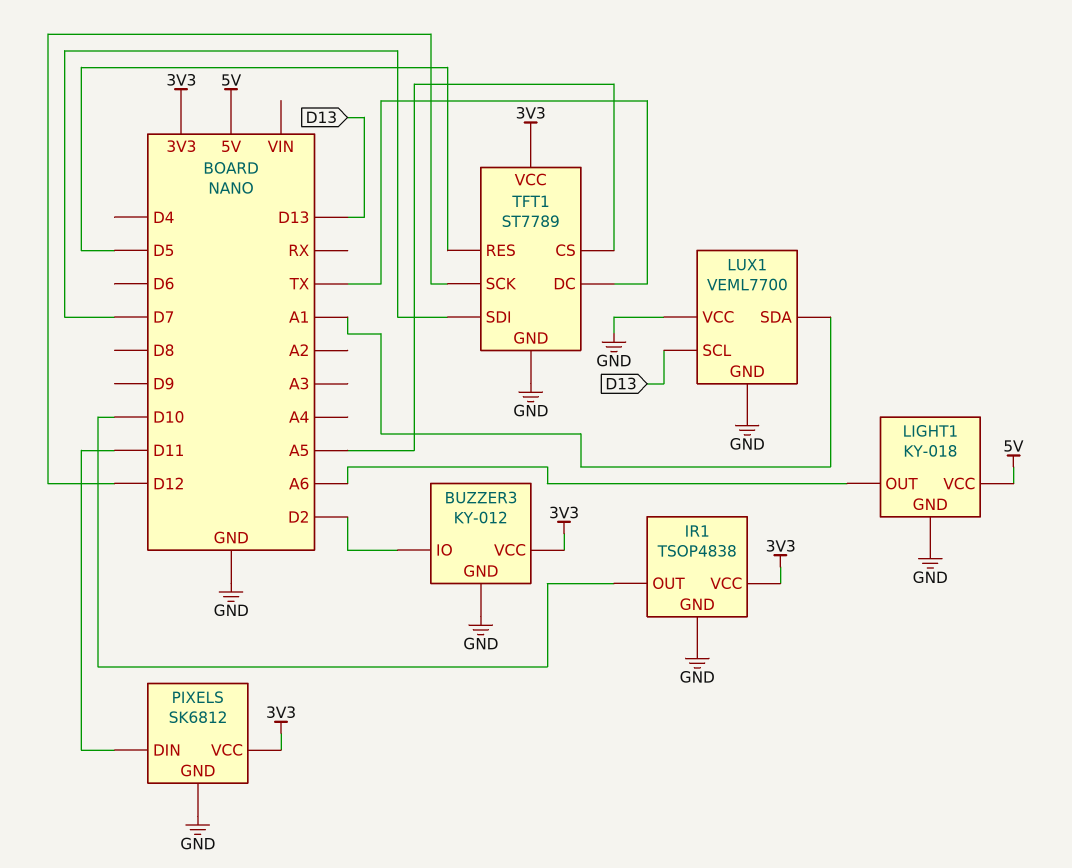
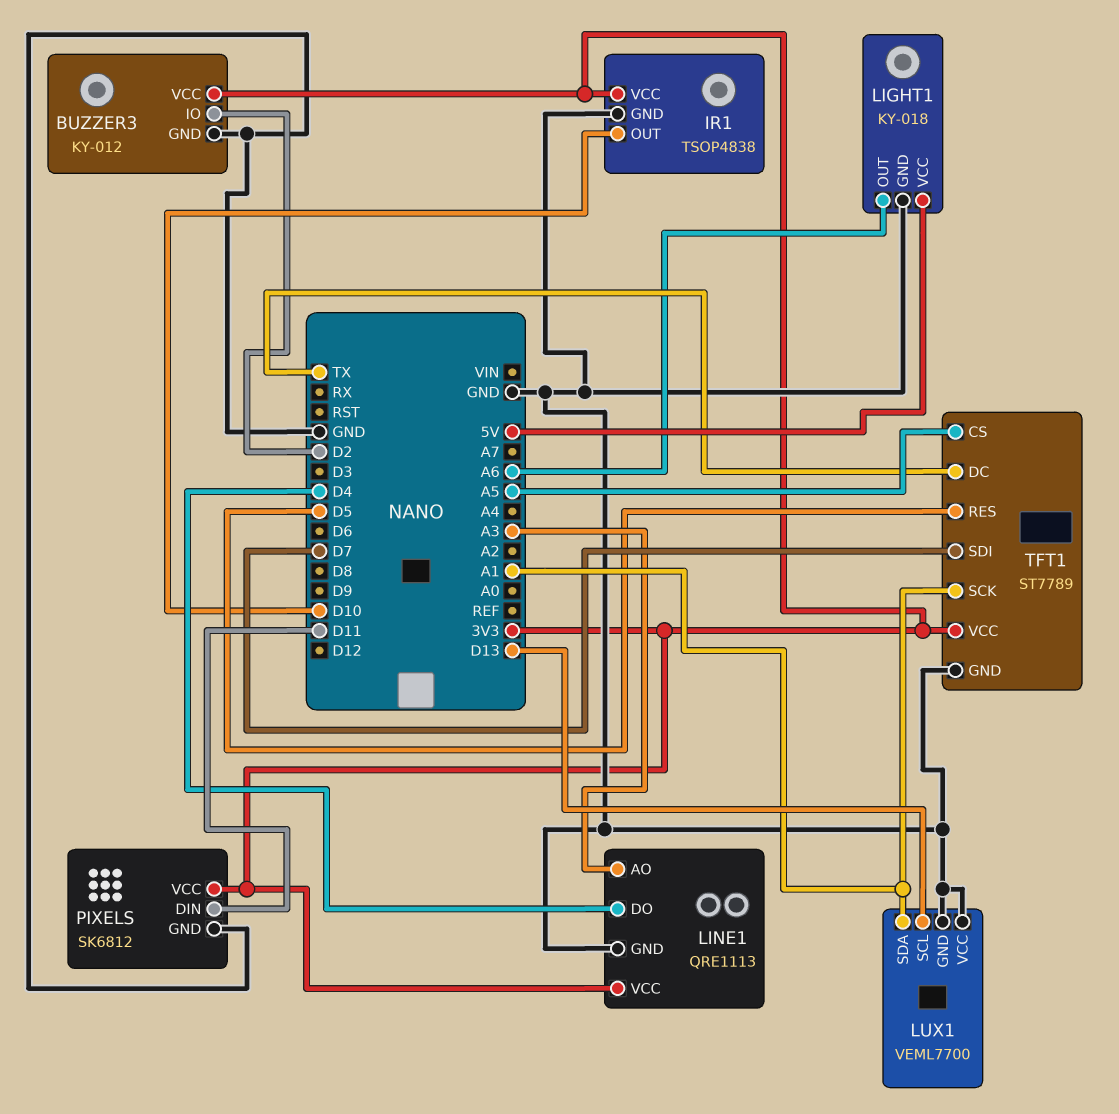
LINE1: none -> QRE1113
LINE1 pin AO: none -> A3
LINE1 pin DO: none -> D4
LINE1 pin GND: none -> GND
LINE1 pin VCC: none -> 3V3
TFT1 pin SCK: D12 -> A1

